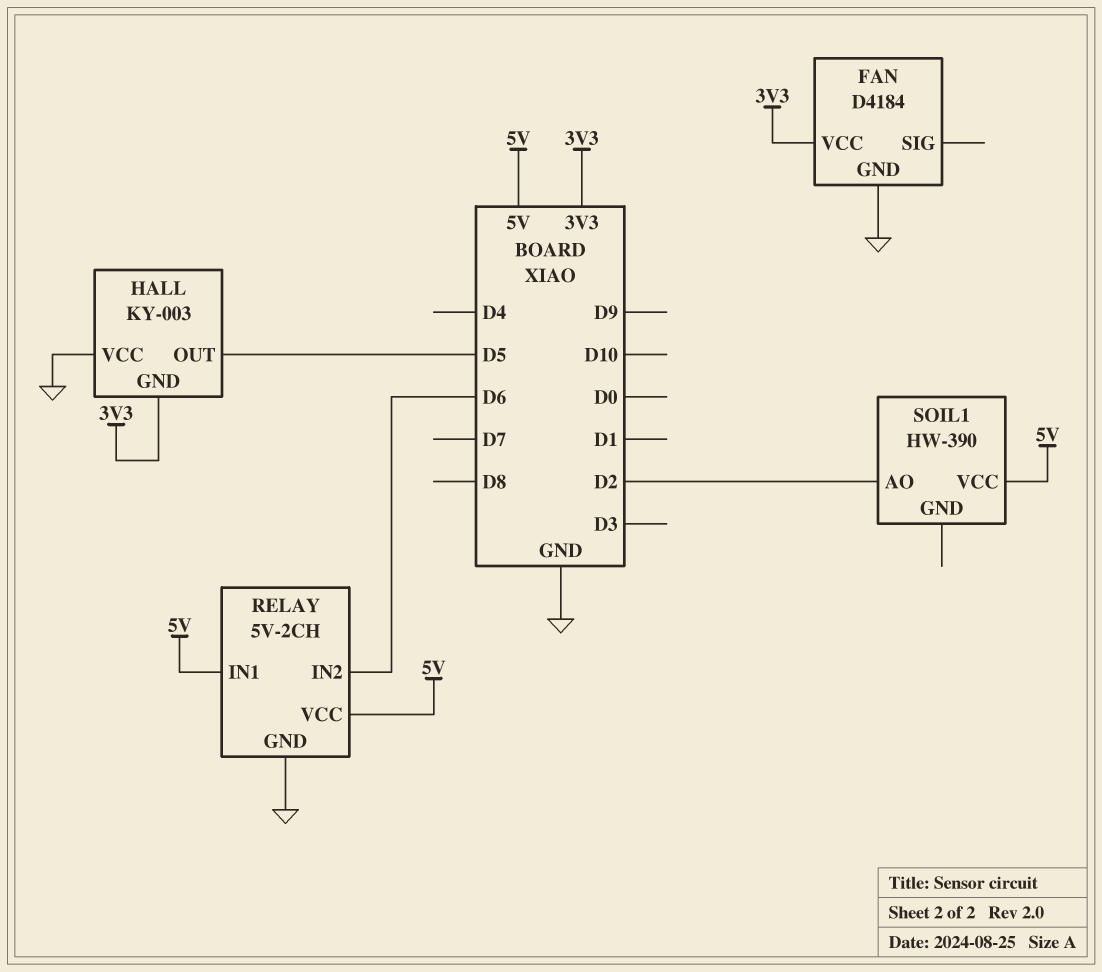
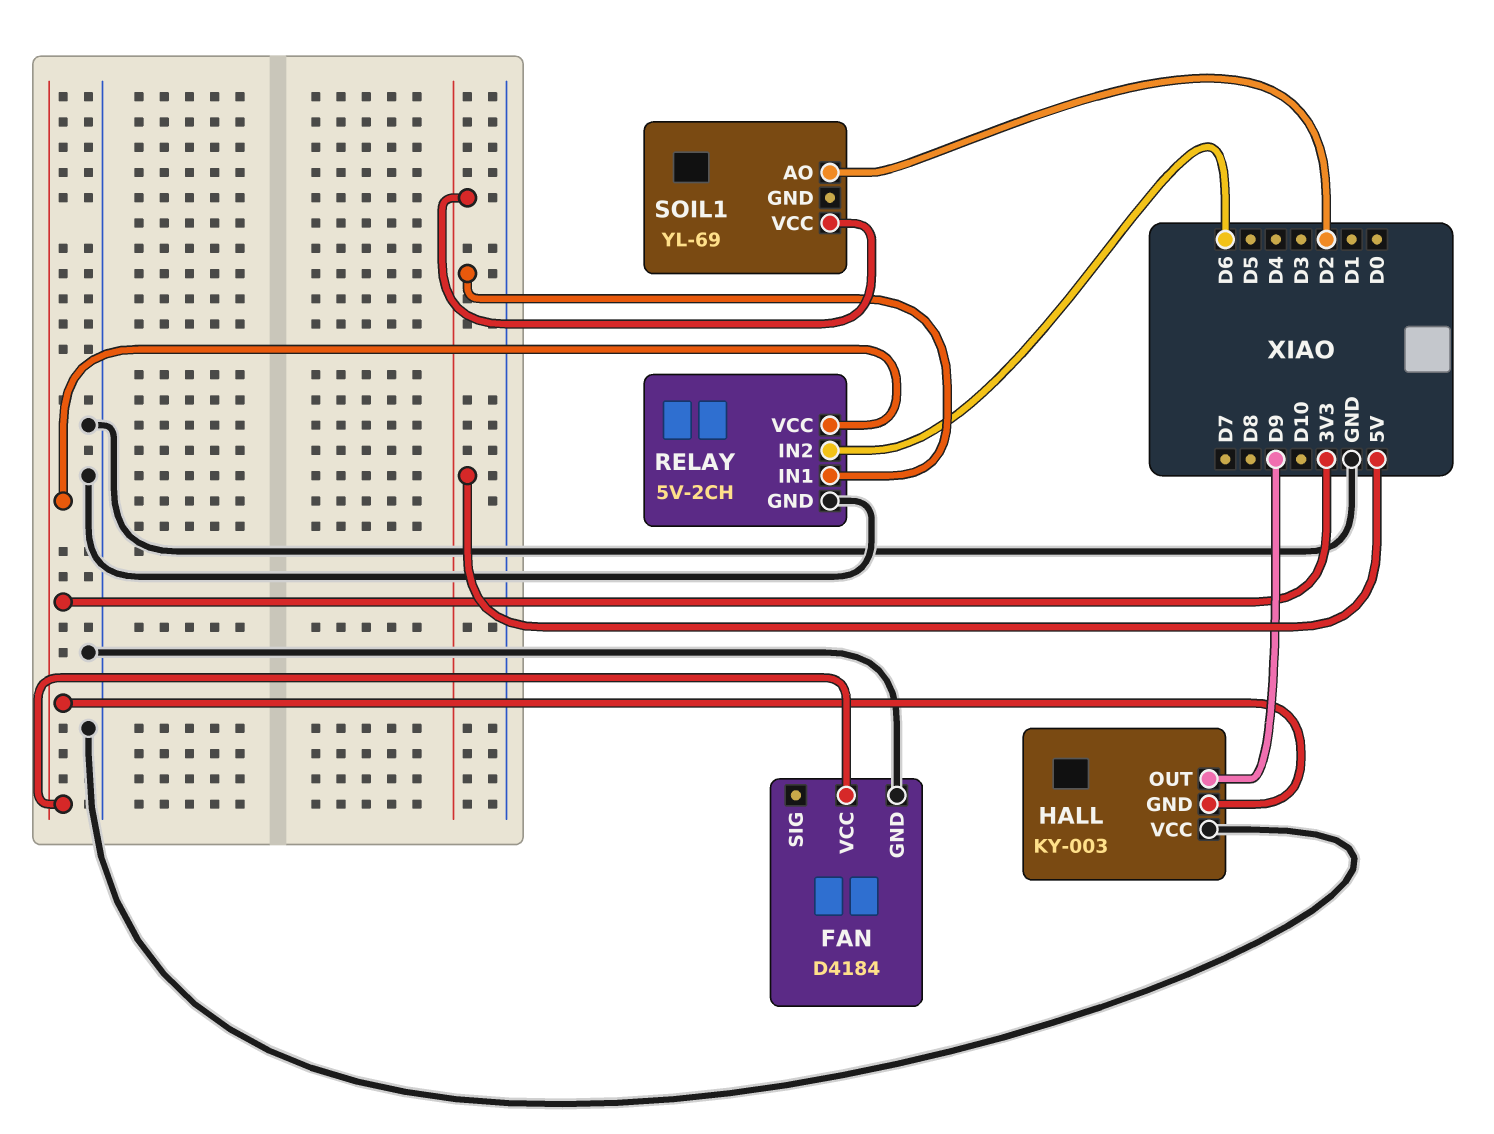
HALL pin OUT: D5 -> D9
RELAY pin VCC: 5V -> 3V3
SOIL1: HW-390 -> YL-69

